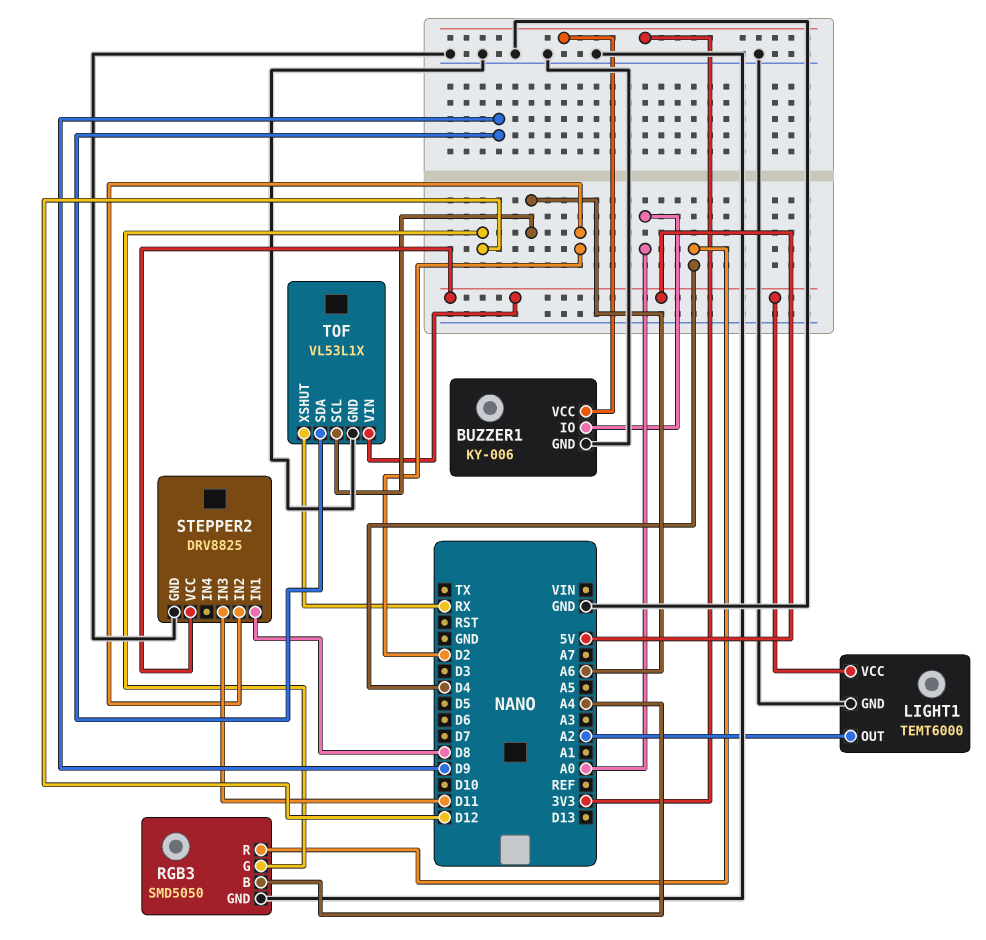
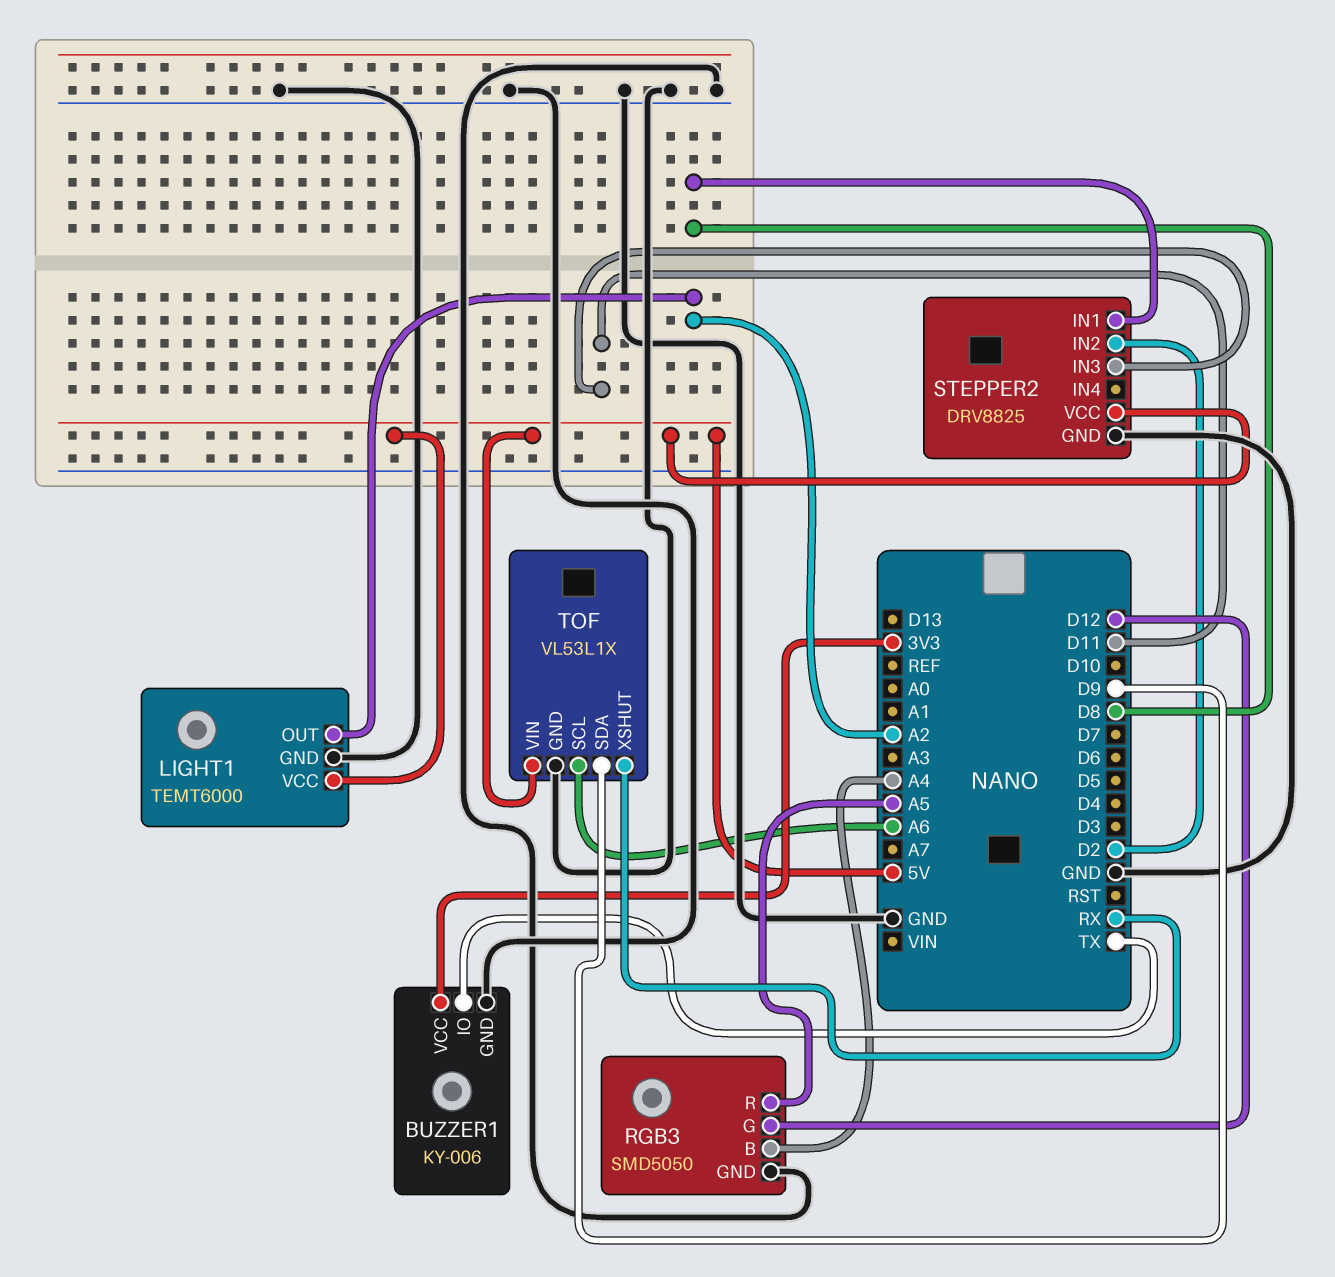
BUZZER1 pin IO: A0 -> TX
RGB3 pin R: D4 -> A5

